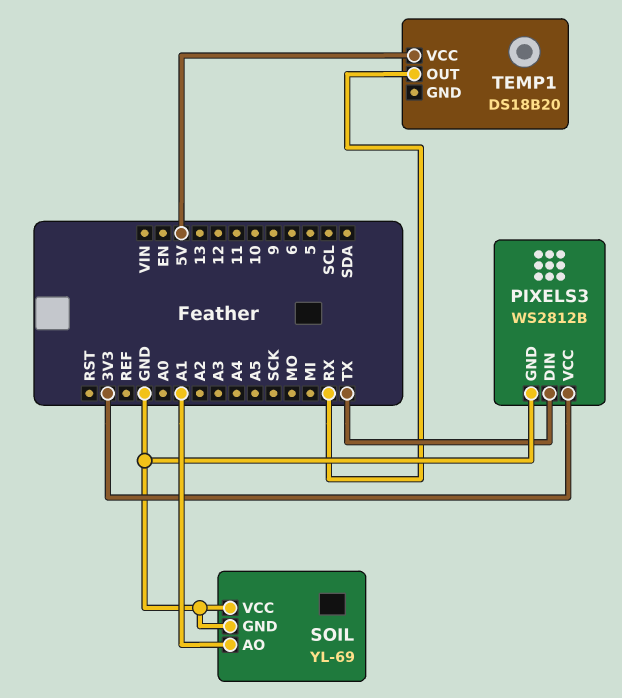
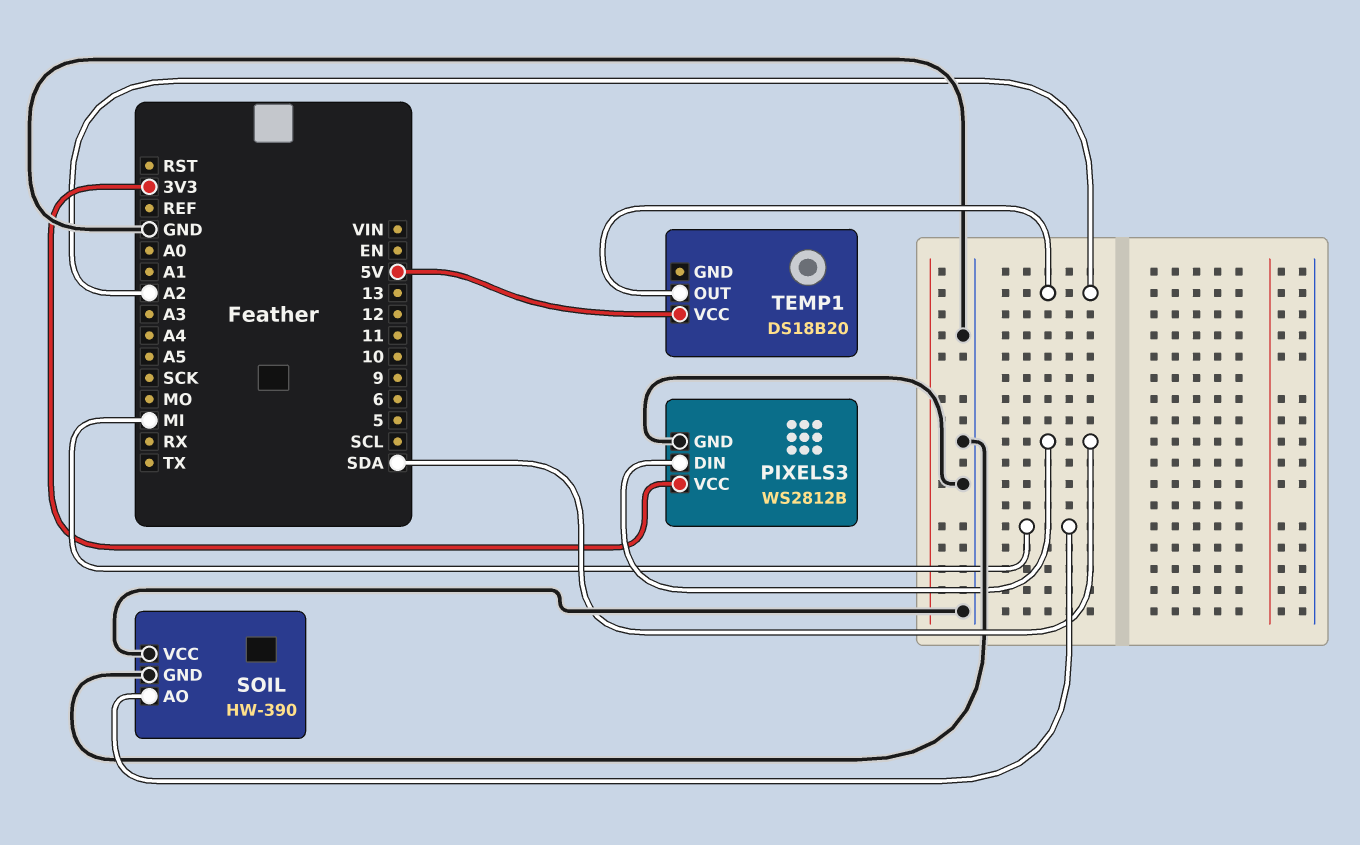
PIXELS3 pin DIN: TX -> SDA
SOIL: YL-69 -> HW-390
SOIL pin AO: A1 -> MI
TEMP1 pin OUT: RX -> A2

